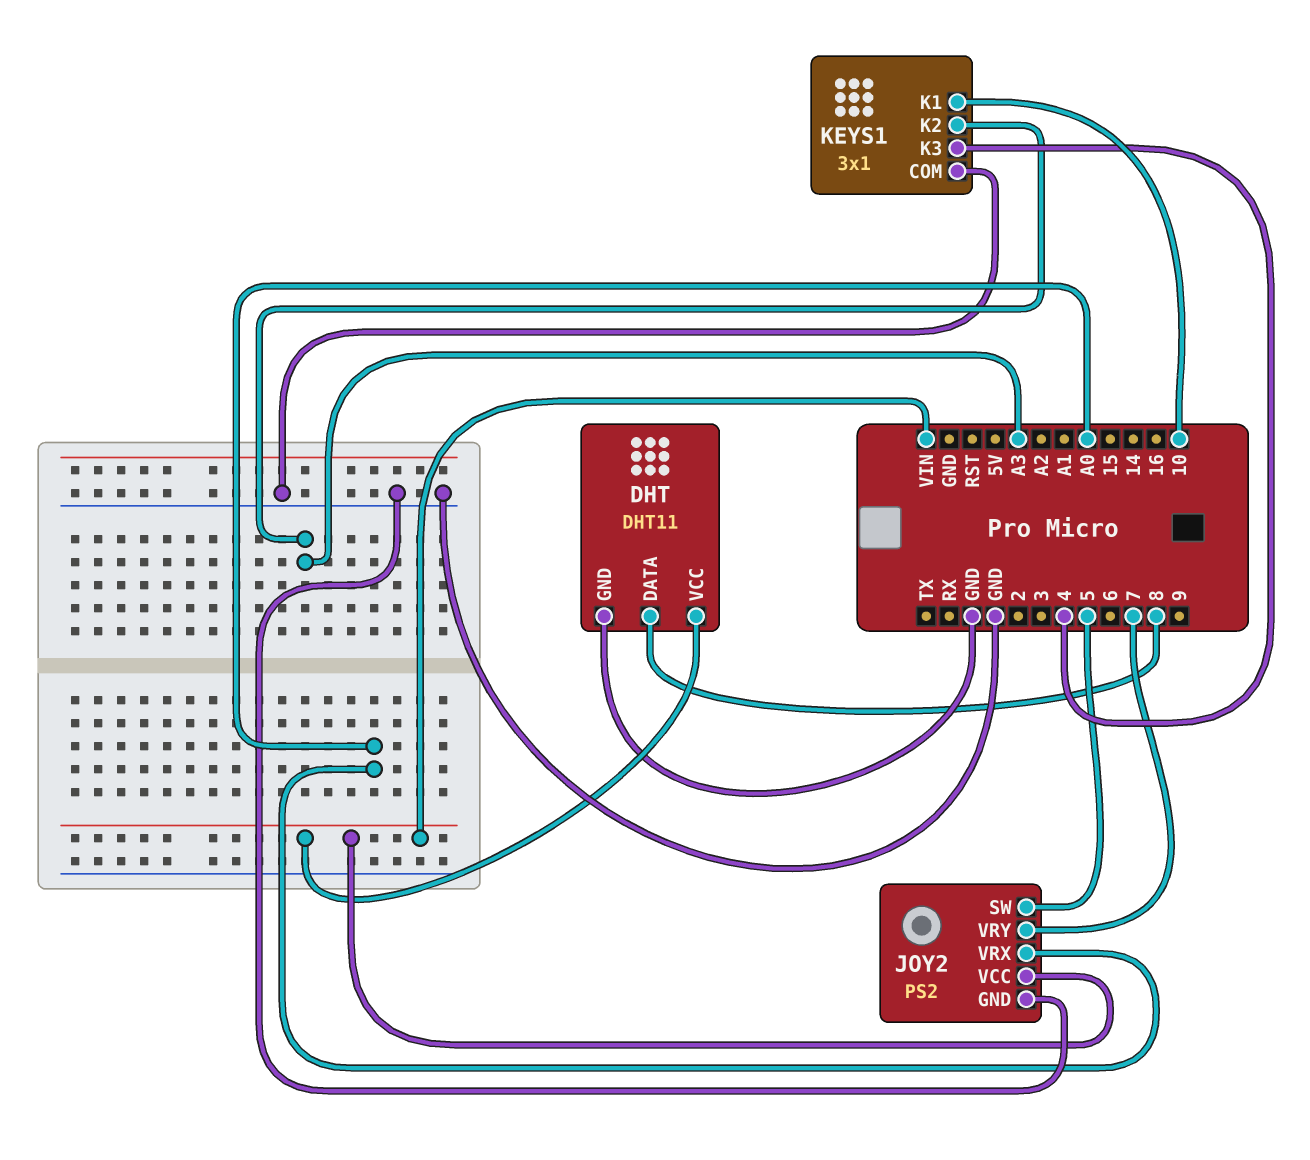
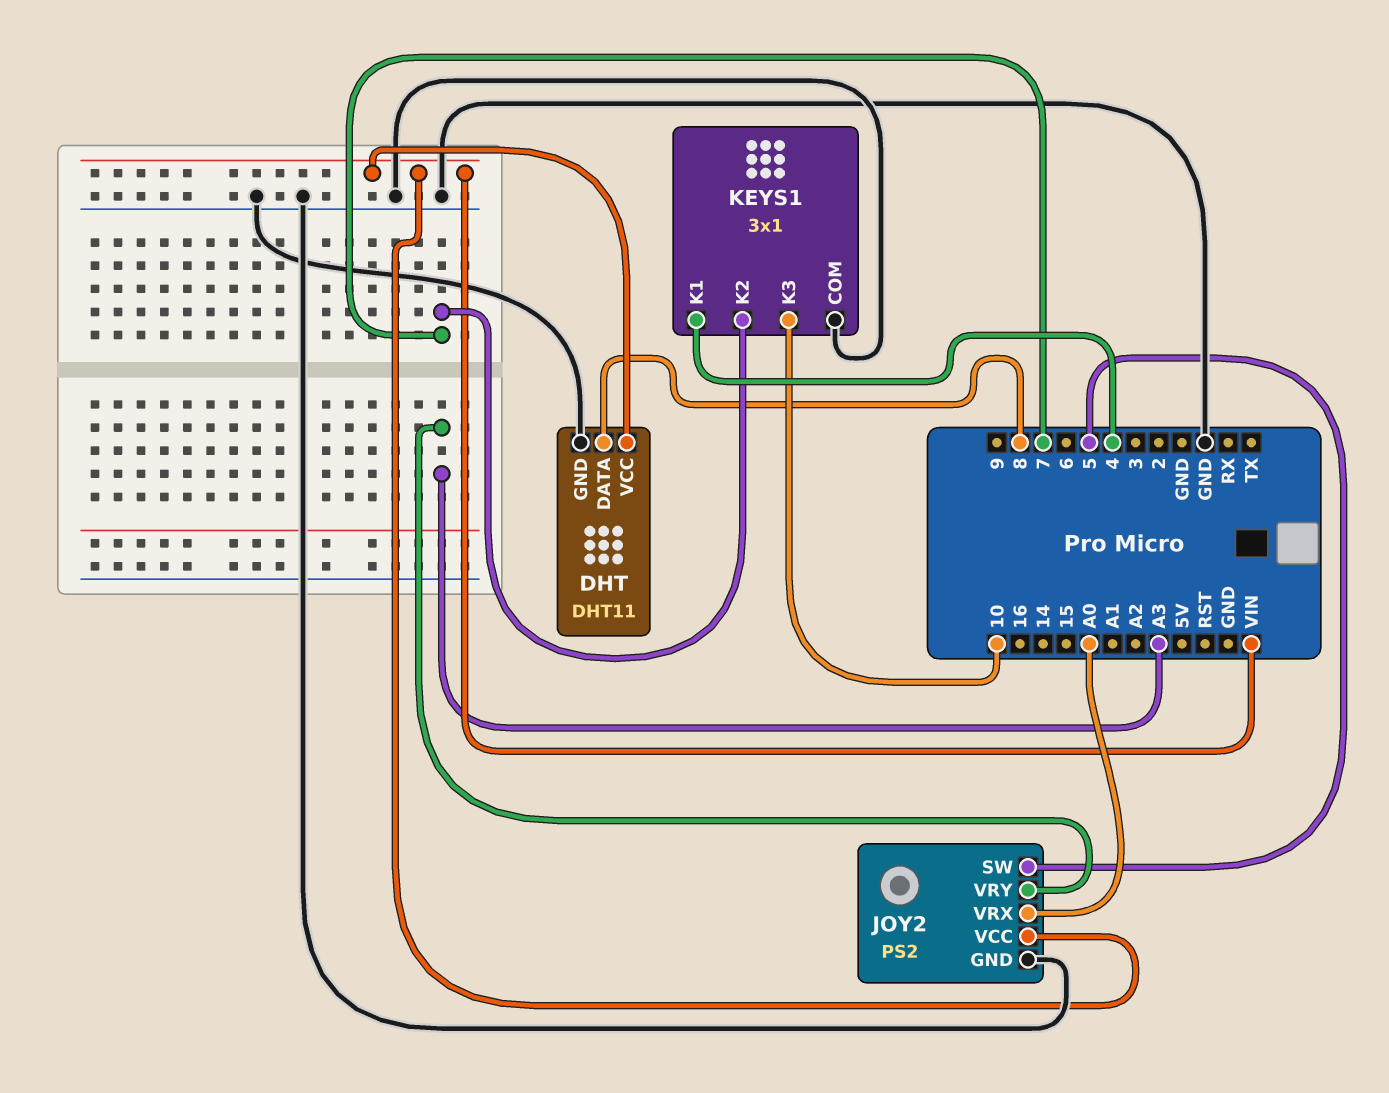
JOY2 pin VRY: 7 -> A3
KEYS1 pin K1: 10 -> 4
KEYS1 pin K2: A3 -> 7
KEYS1 pin K3: 4 -> 10

